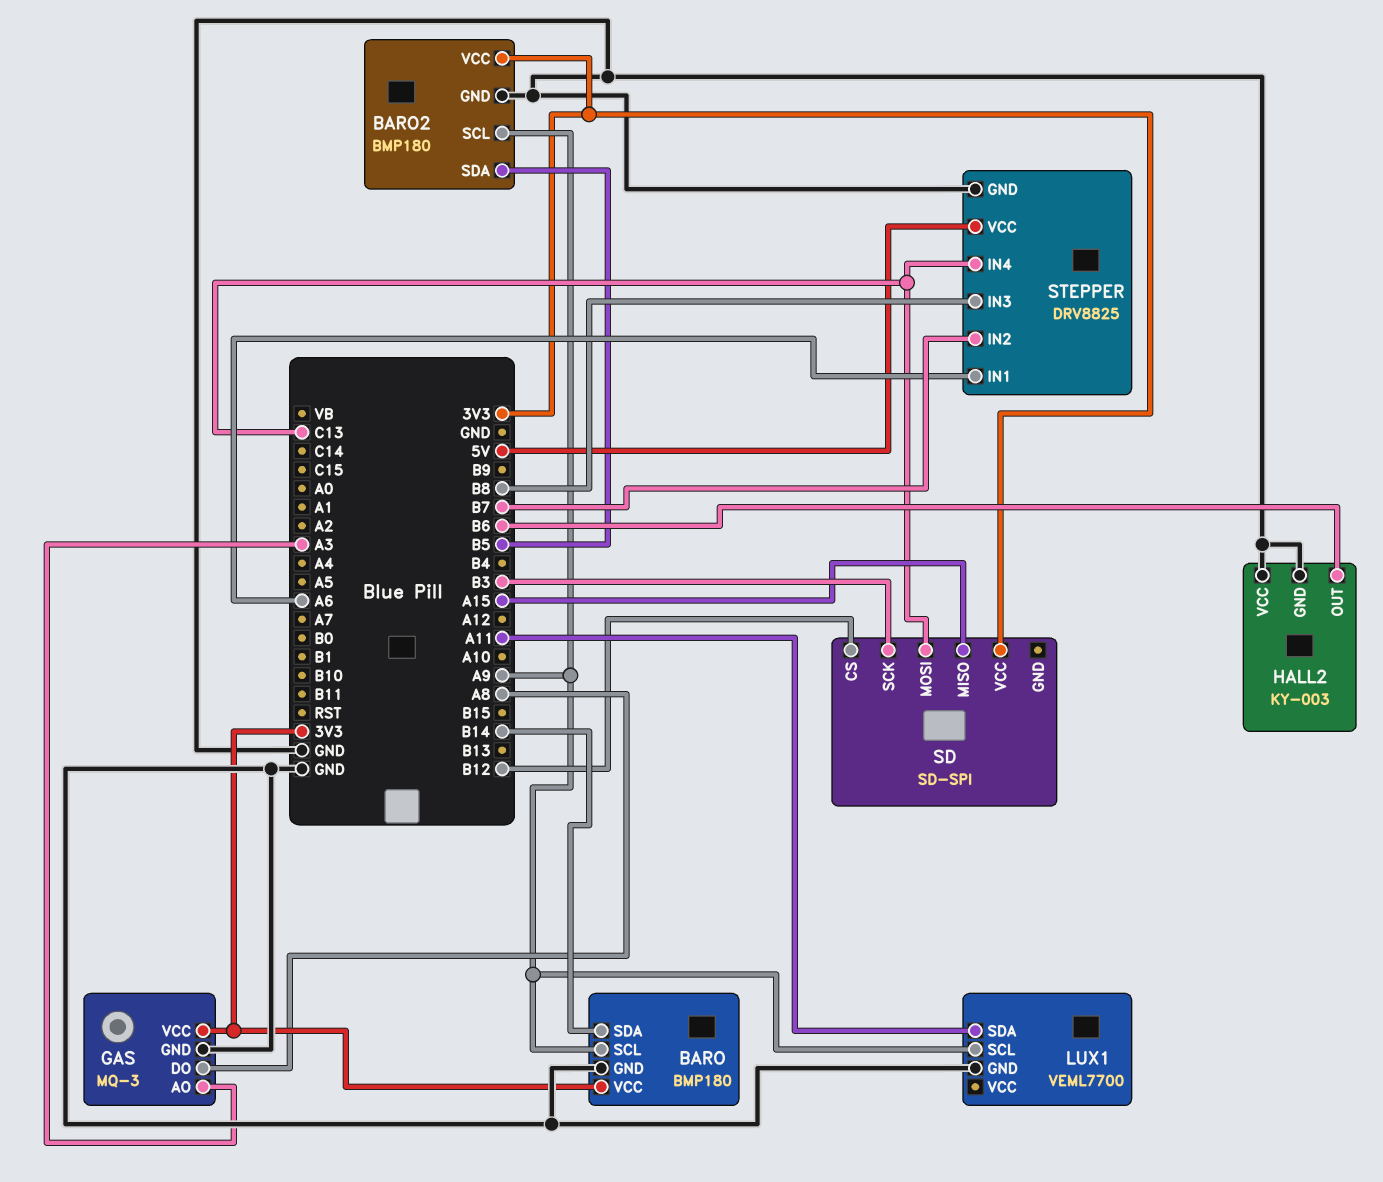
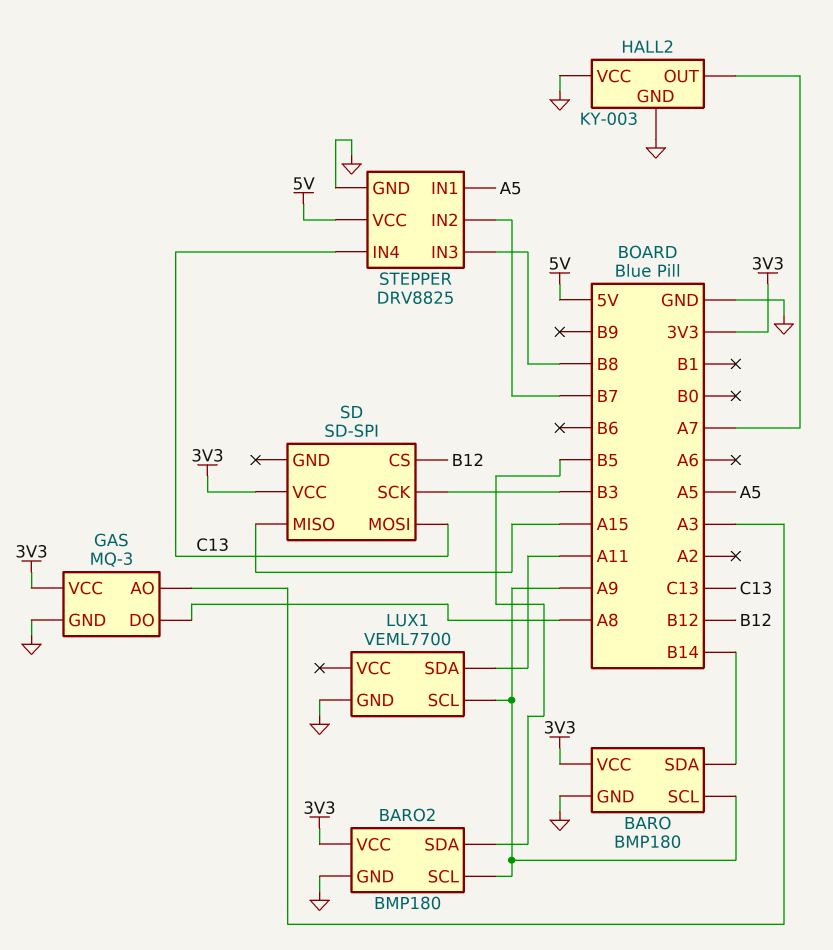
HALL2 pin OUT: B6 -> A7
STEPPER pin IN1: A6 -> A5

